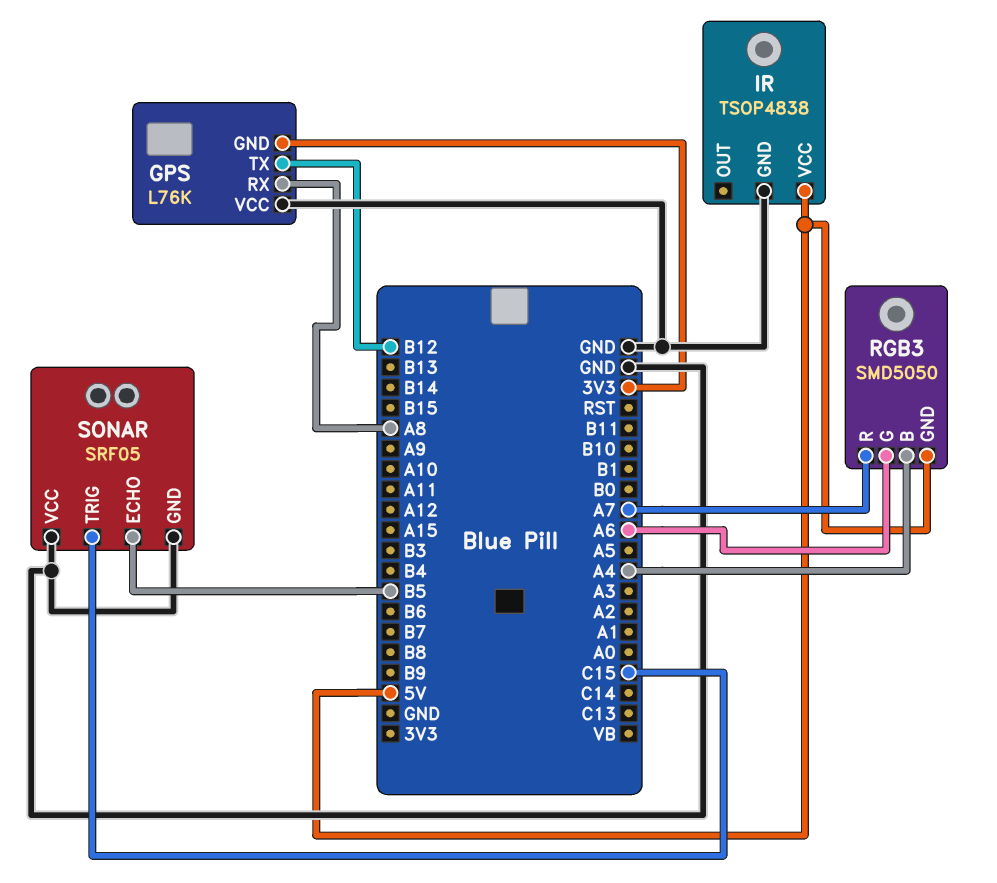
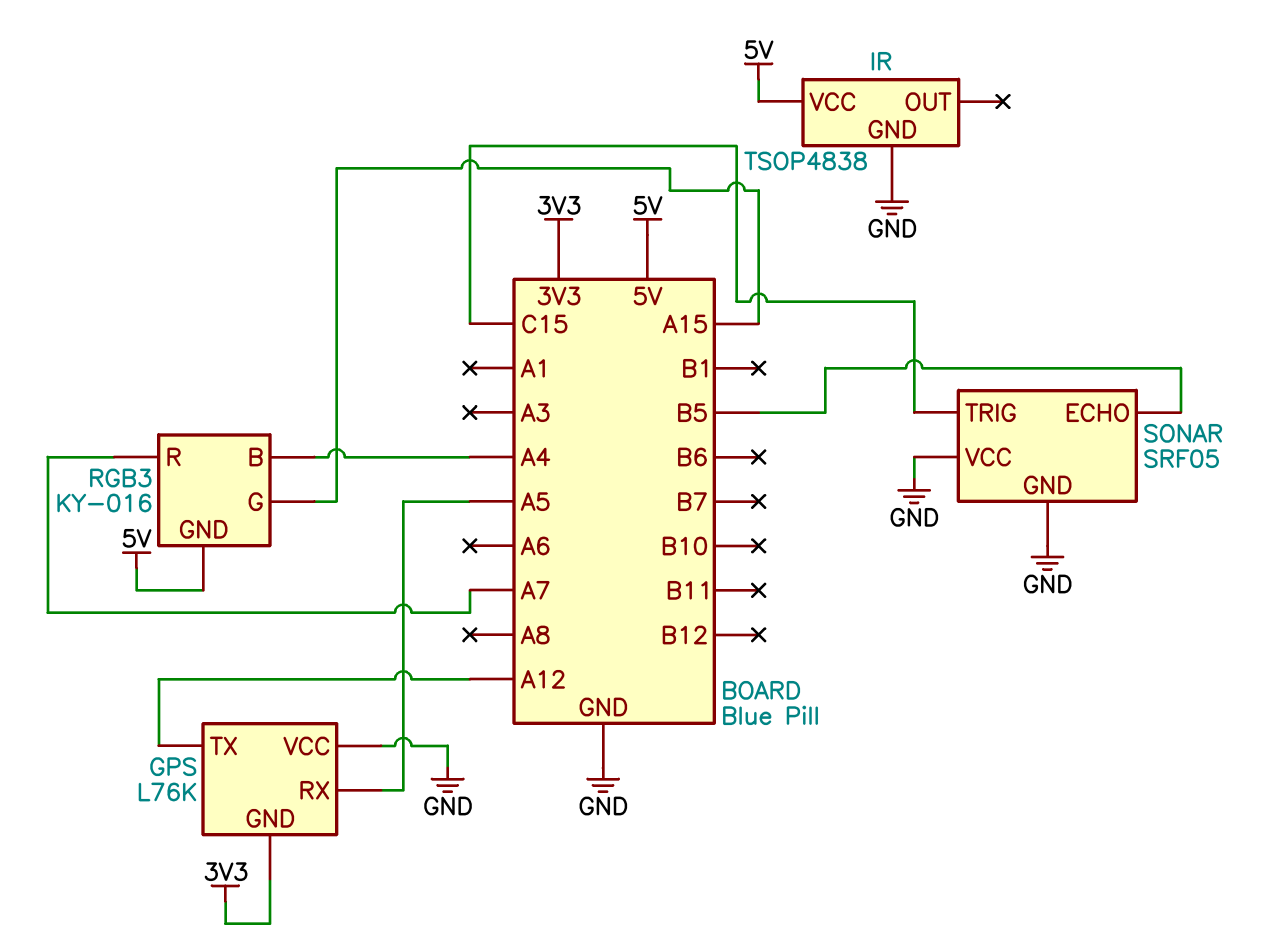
GPS pin RX: A8 -> A5
GPS pin TX: B12 -> A12
RGB3: SMD5050 -> KY-016
RGB3 pin G: A6 -> A15

